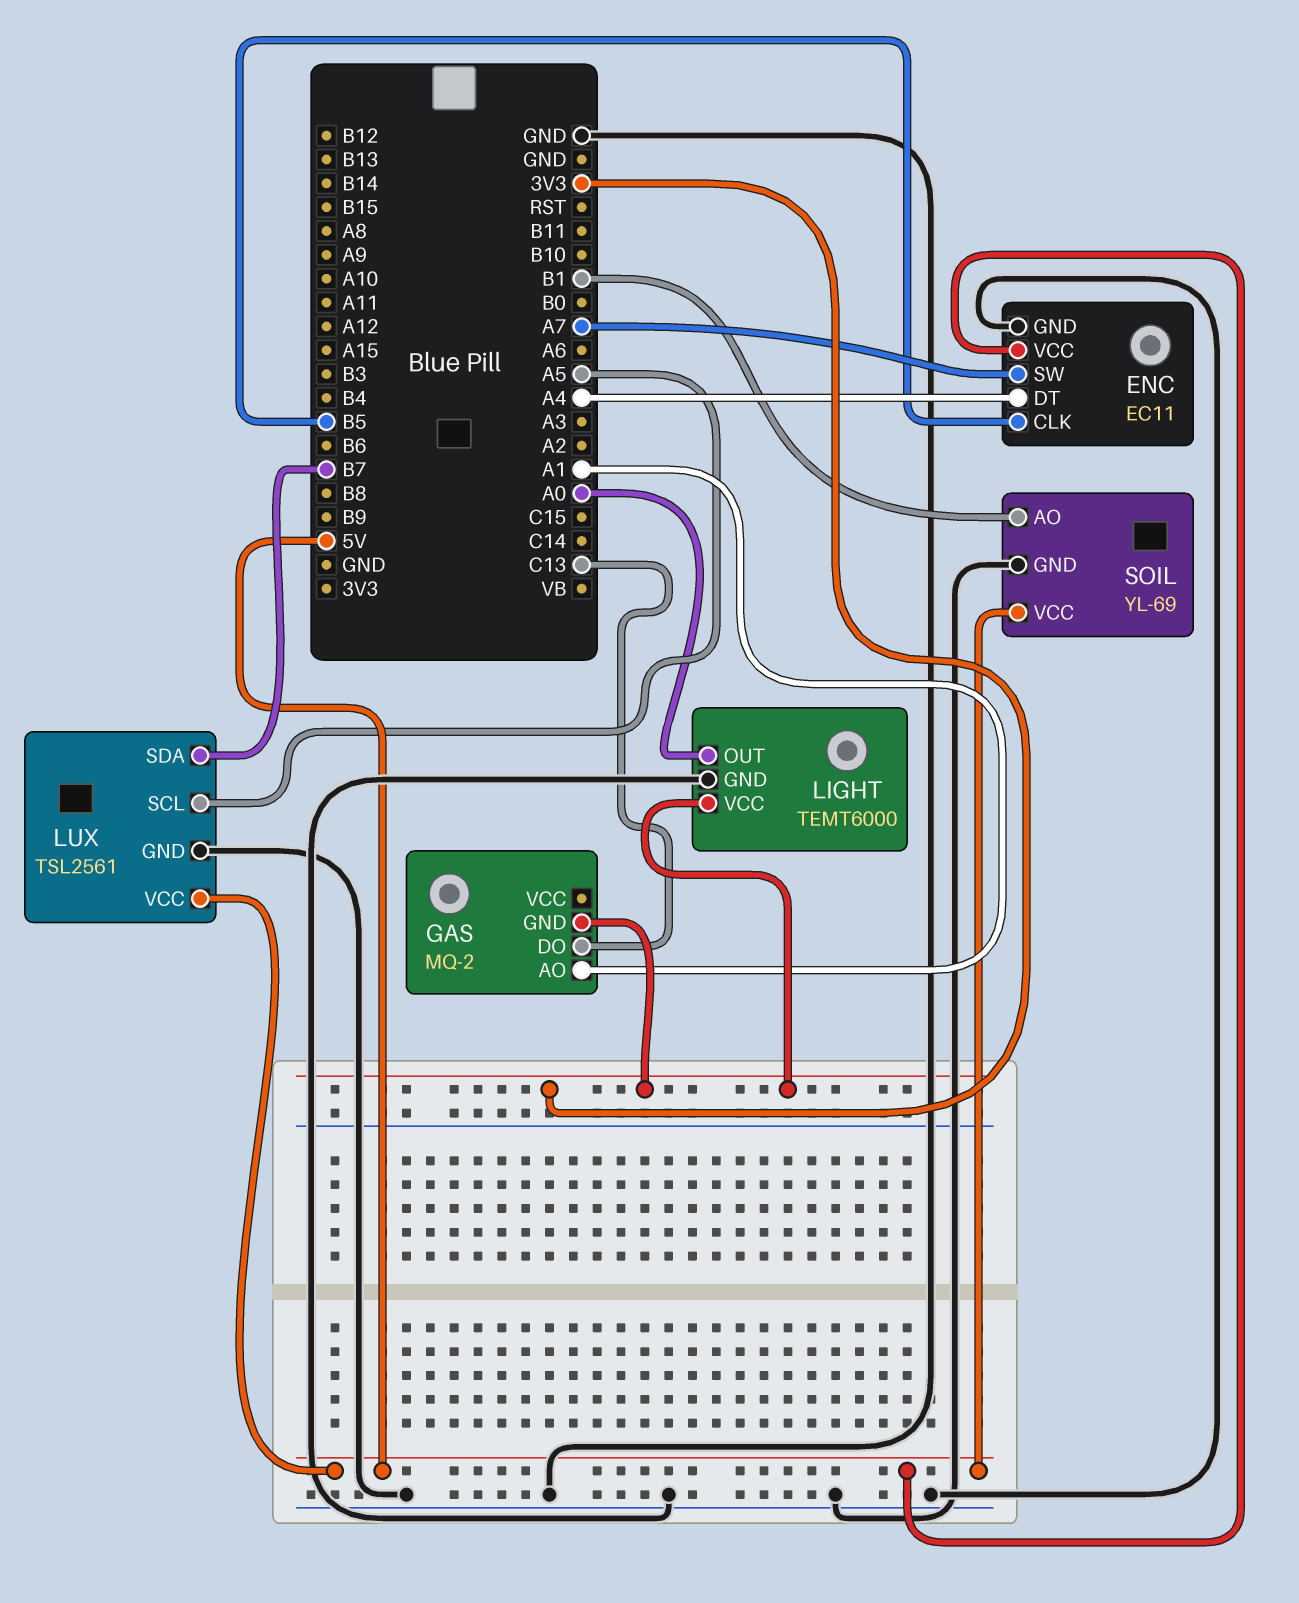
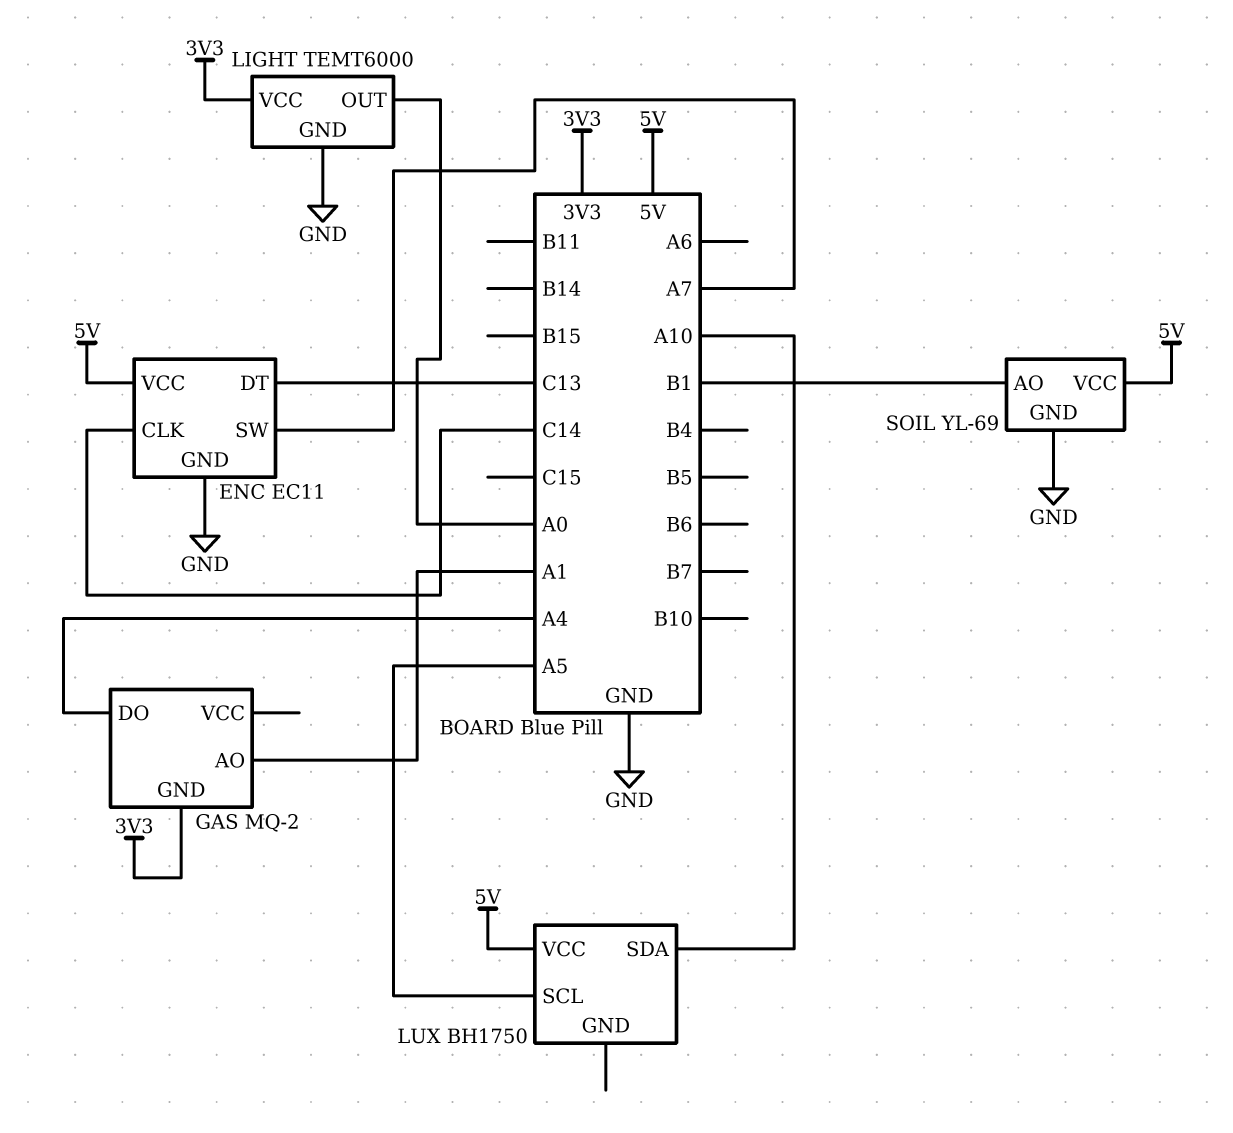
ENC pin CLK: B5 -> C14
ENC pin DT: A4 -> C13
GAS pin DO: C13 -> A4
LUX: TSL2561 -> BH1750
LUX pin GND: GND -> none
LUX pin SDA: B7 -> A10

